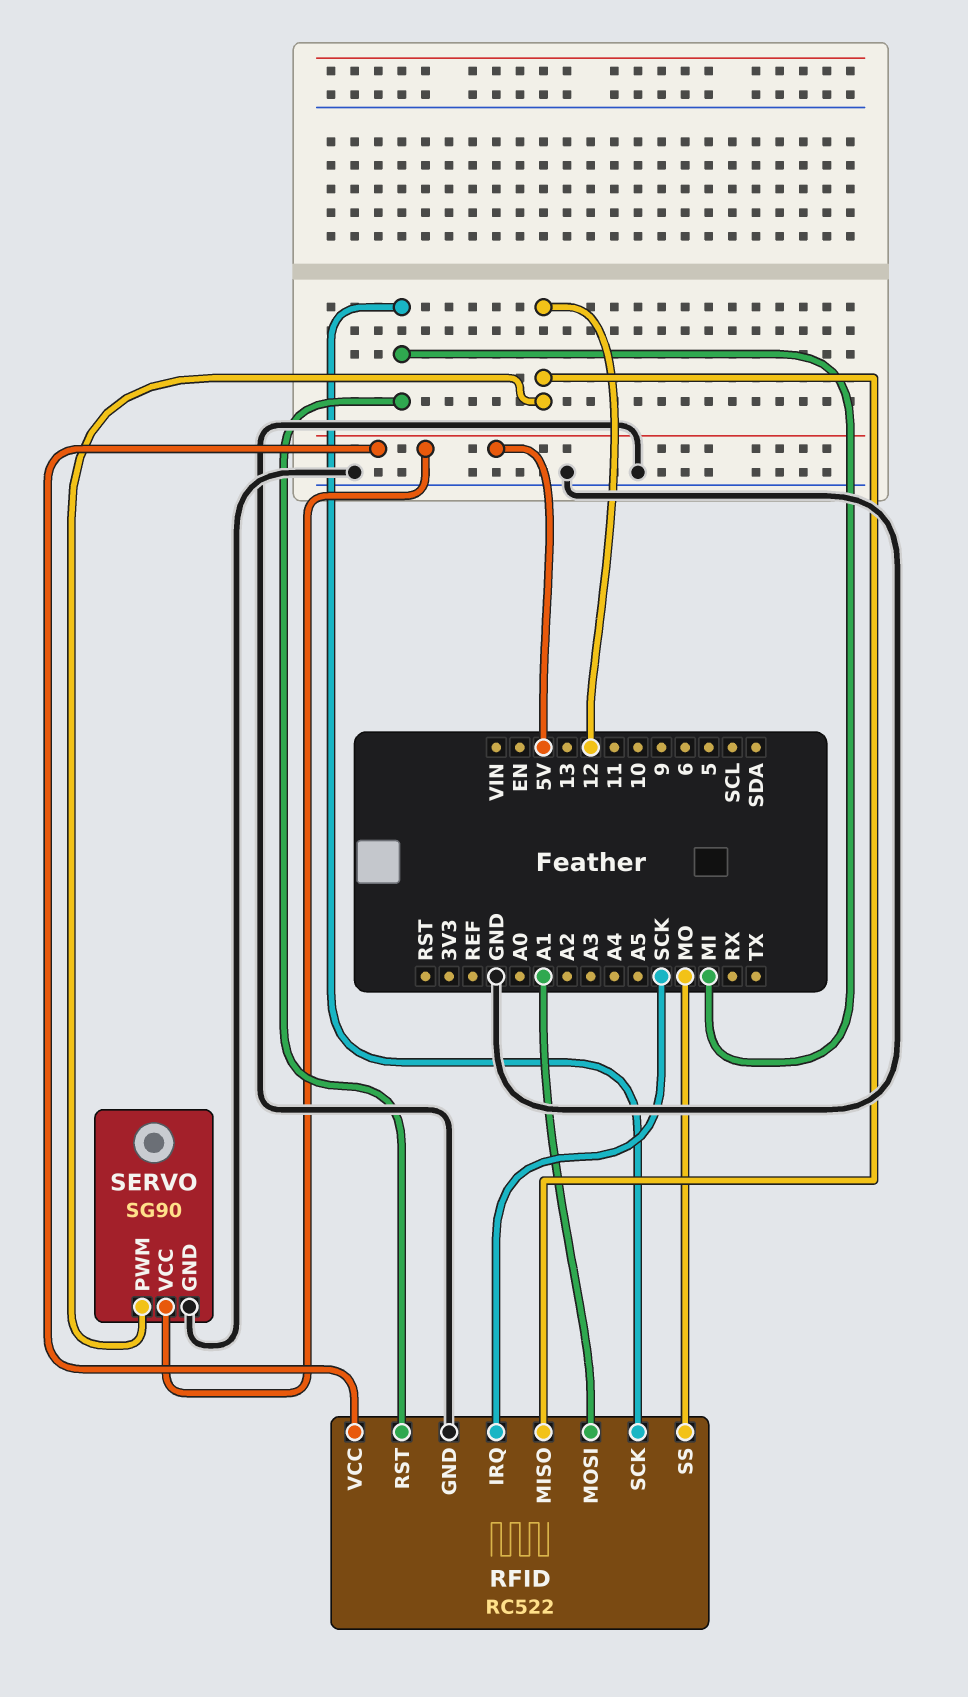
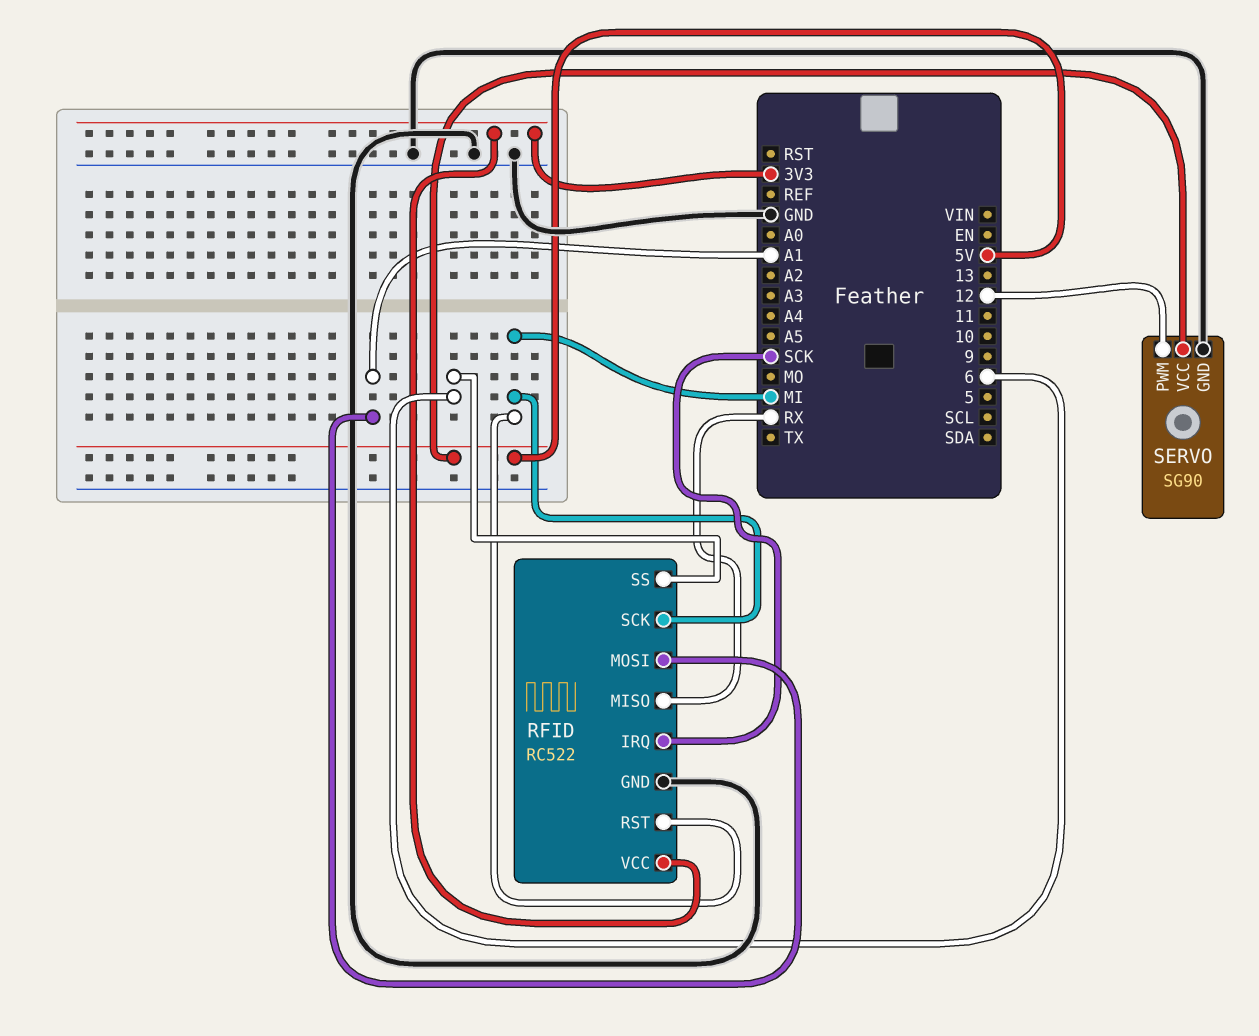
RFID pin MISO: 12 -> RX
RFID pin SS: MO -> 6
RFID pin VCC: 5V -> 3V3

